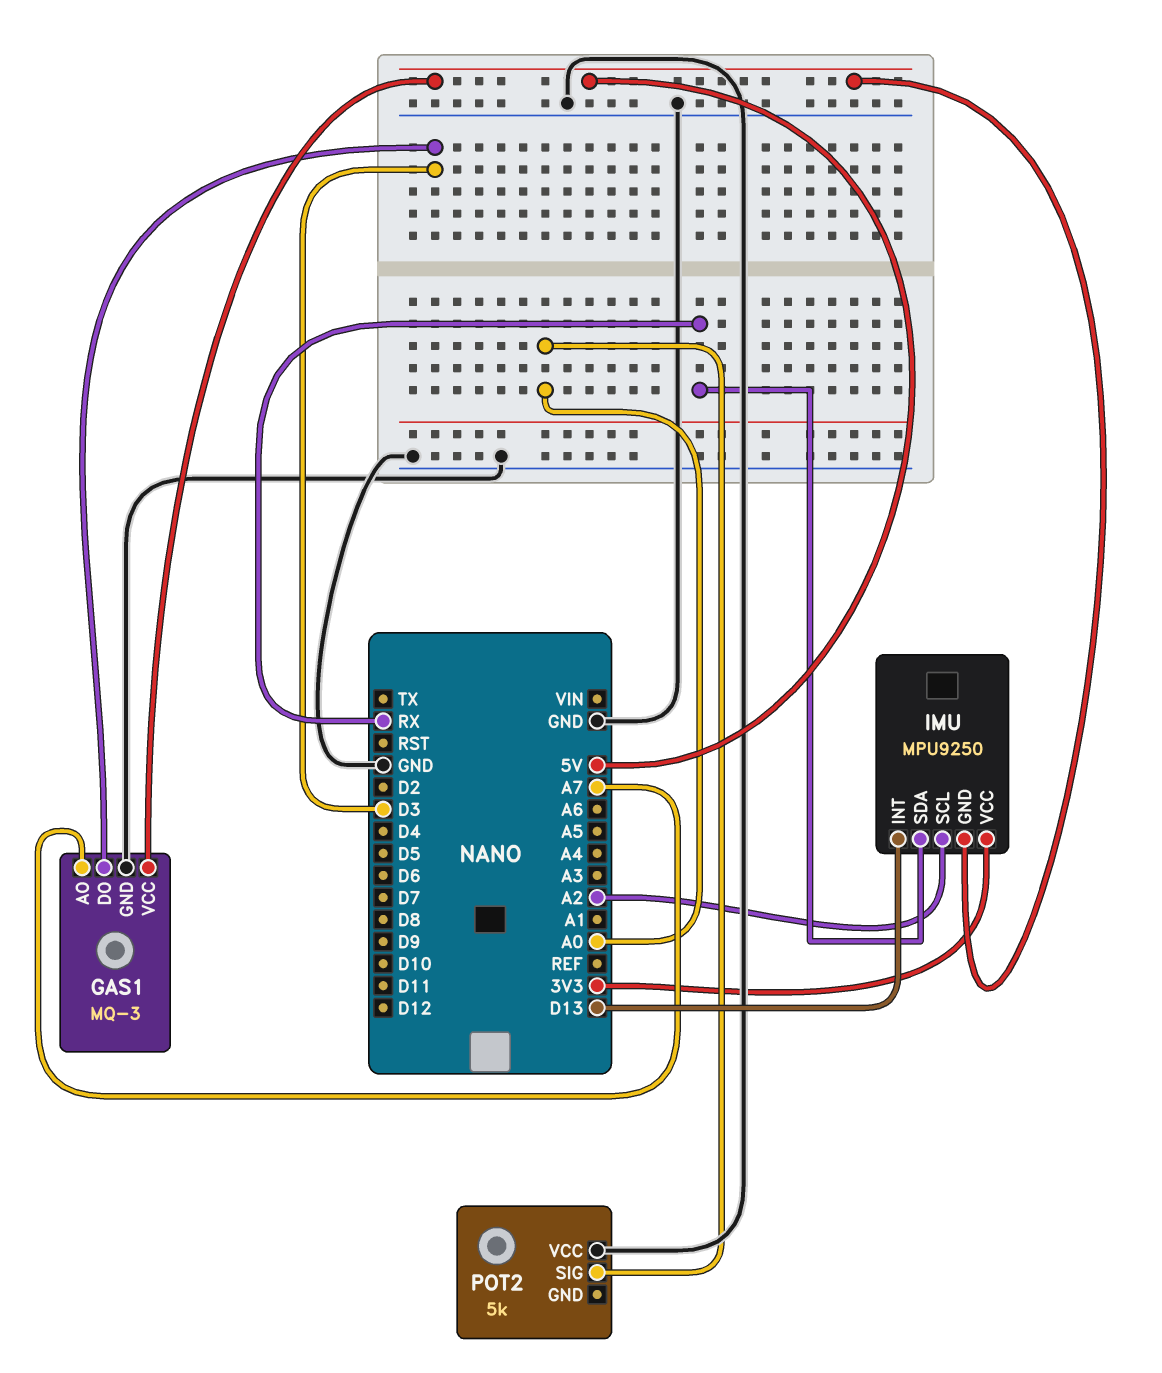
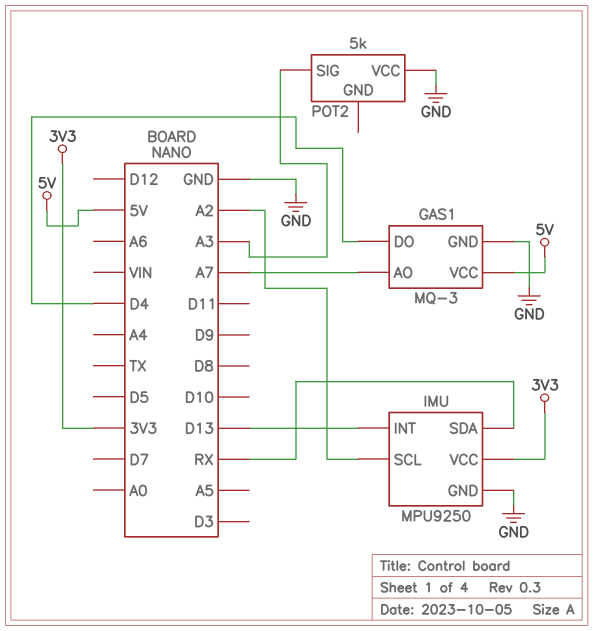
GAS1 pin DO: D3 -> D4
IMU pin GND: 5V -> GND
POT2 pin SIG: A0 -> A3

